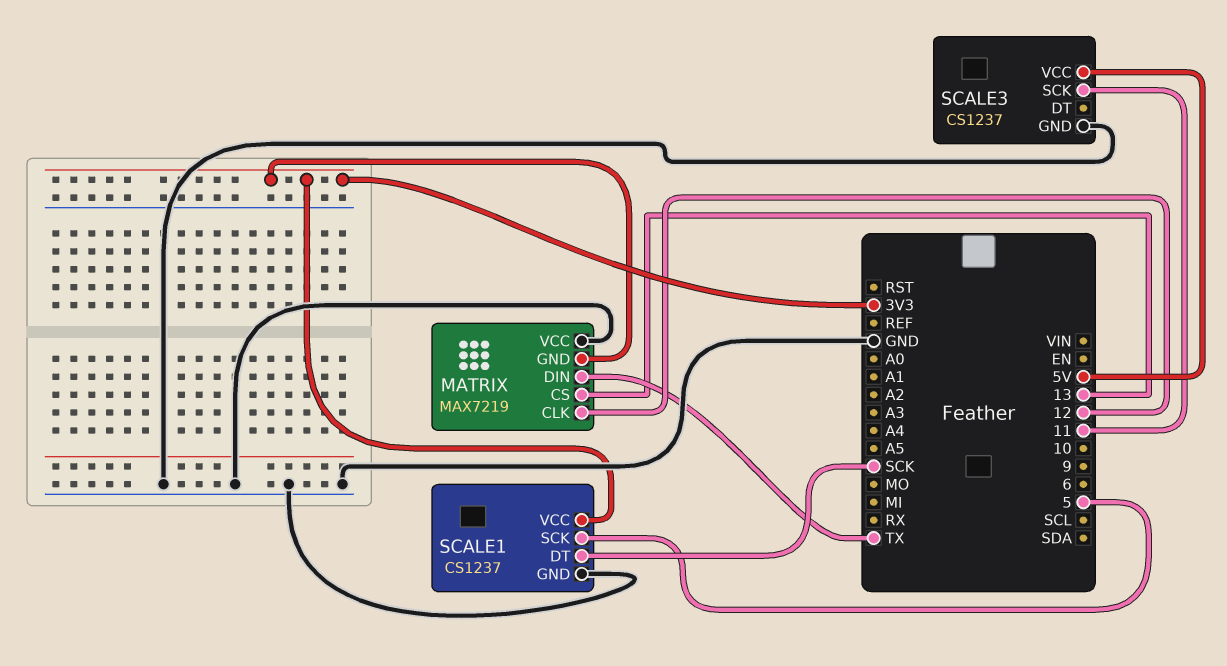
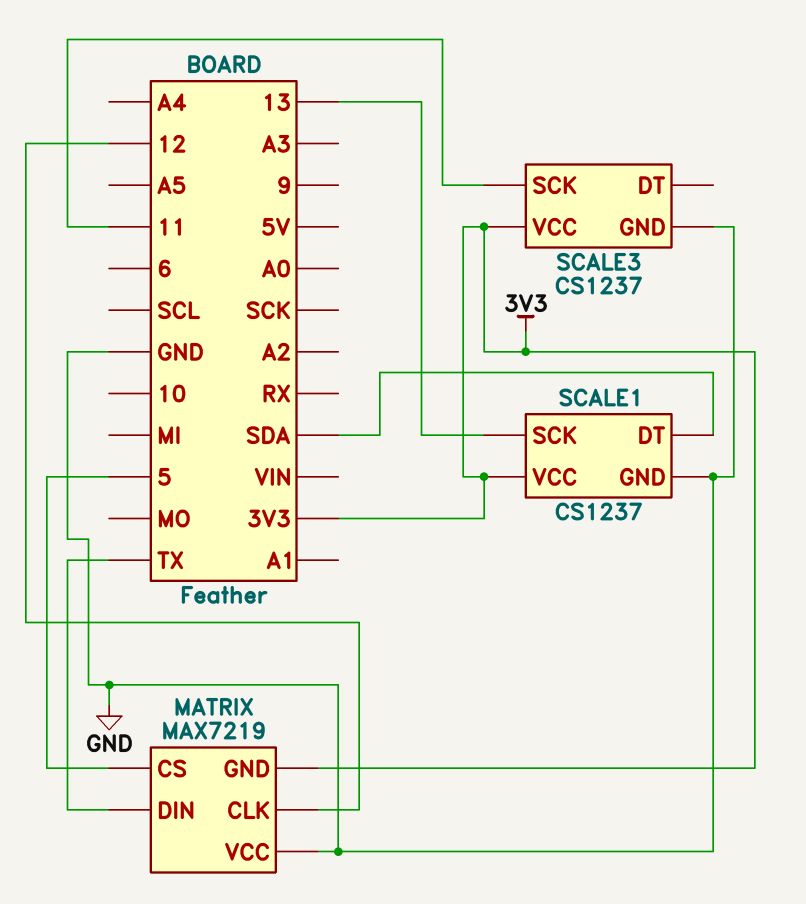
MATRIX pin CS: 13 -> 5
SCALE1 pin DT: SCK -> SDA
SCALE1 pin SCK: 5 -> 13
SCALE3 pin VCC: 5V -> 3V3

